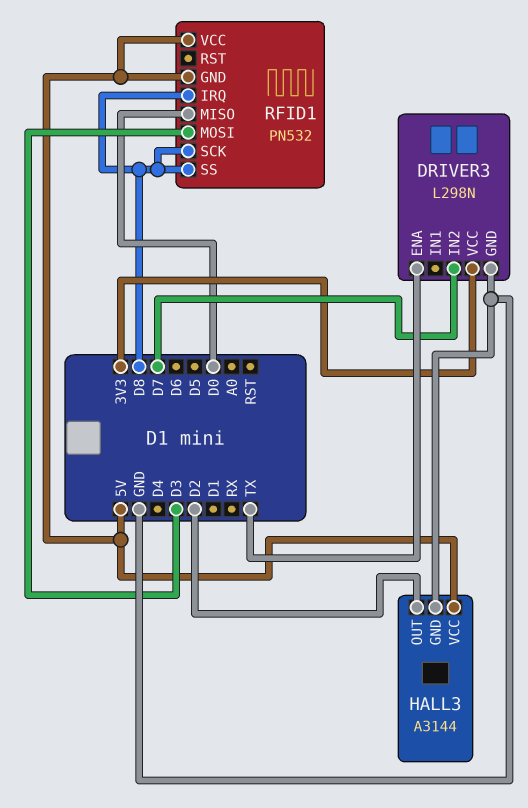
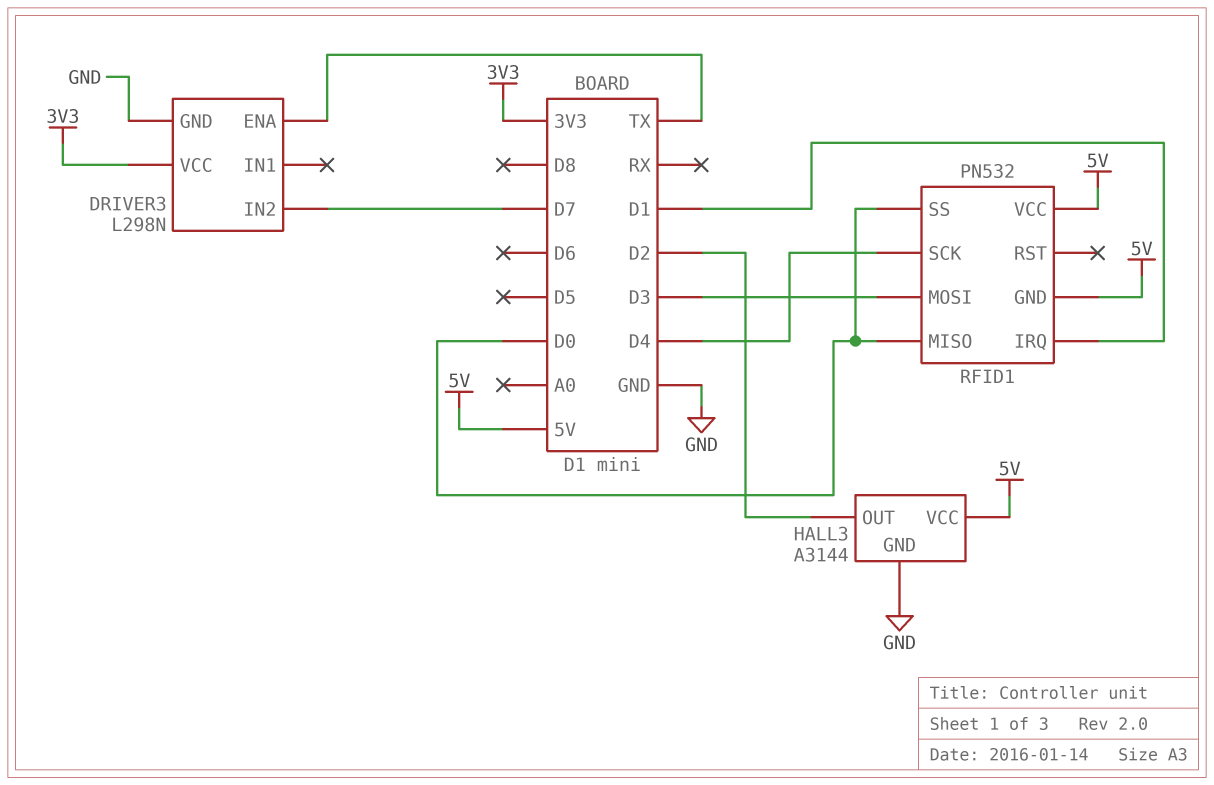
RFID1 pin IRQ: D8 -> D1
RFID1 pin SCK: D8 -> D4
RFID1 pin SS: D8 -> D0

